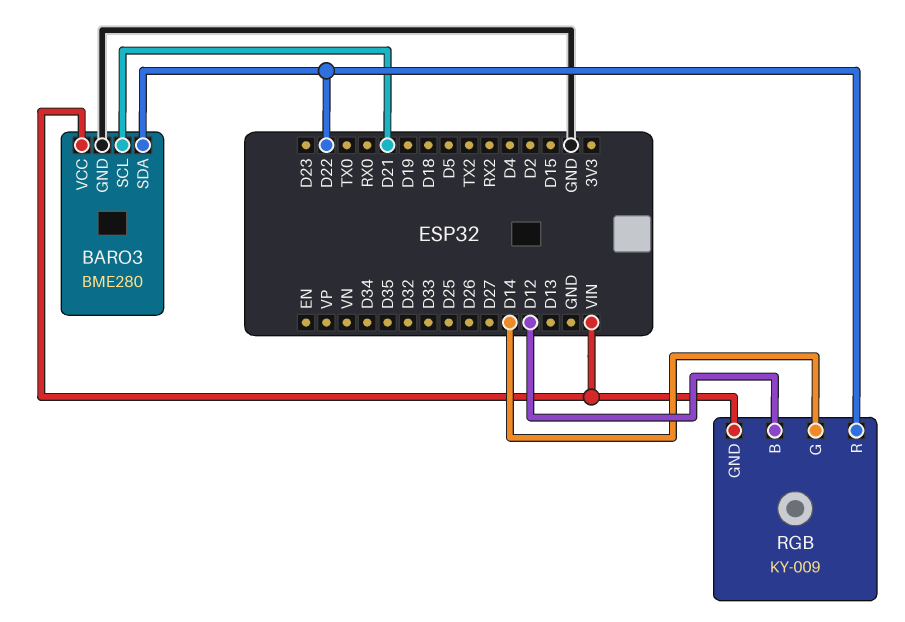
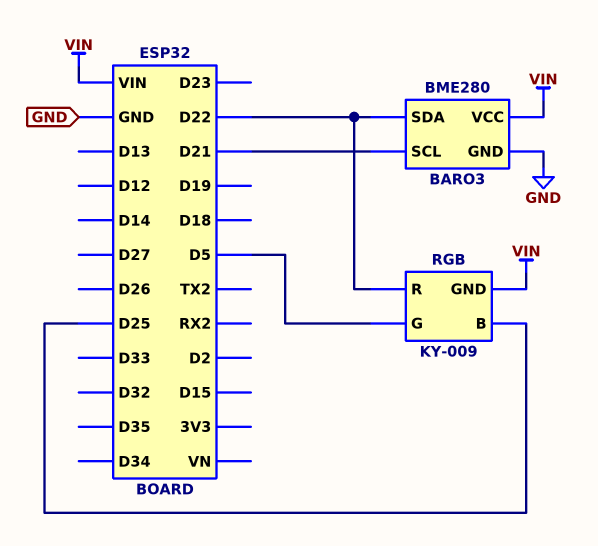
RGB pin B: D12 -> D25
RGB pin G: D14 -> D5

